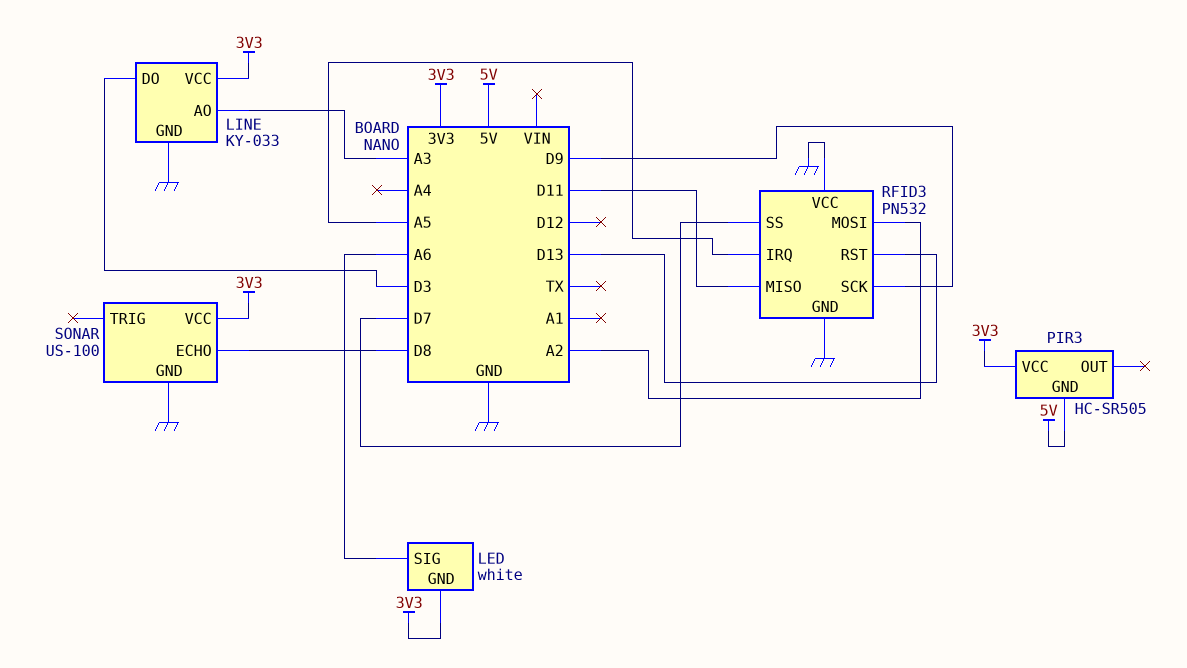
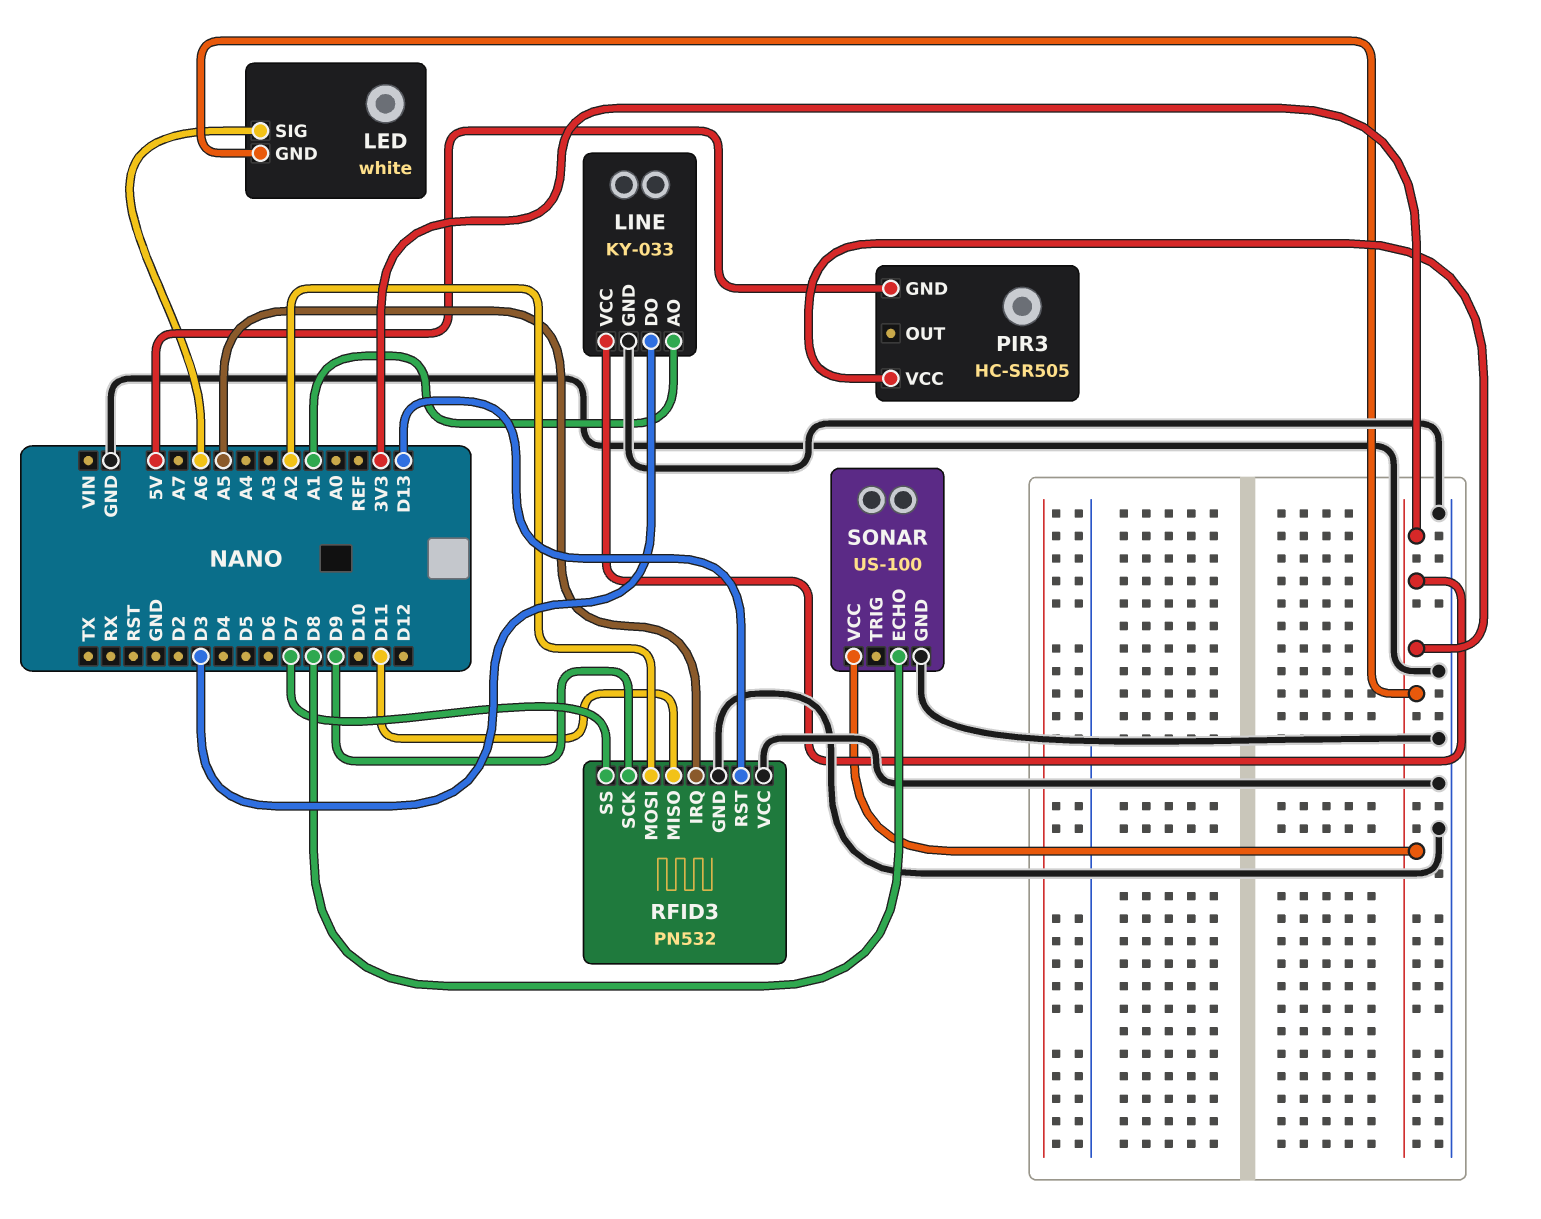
LINE pin AO: A3 -> A1

